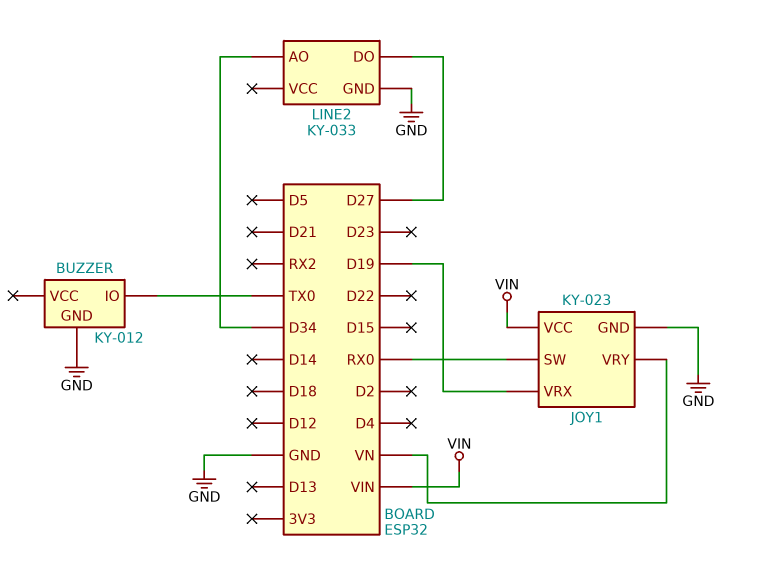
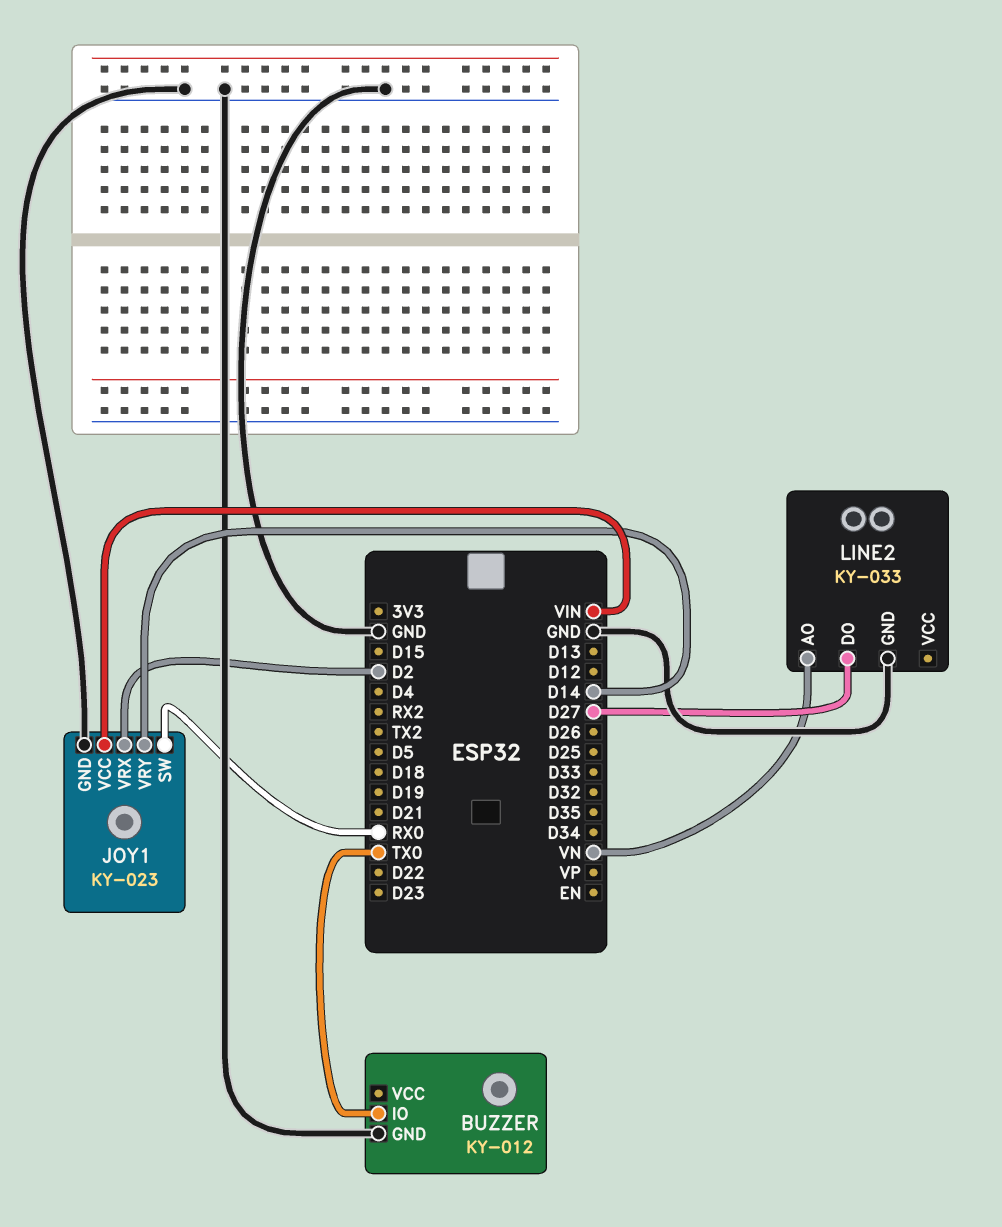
JOY1 pin VRX: D19 -> D2
JOY1 pin VRY: VN -> D14
LINE2 pin AO: D34 -> VN

